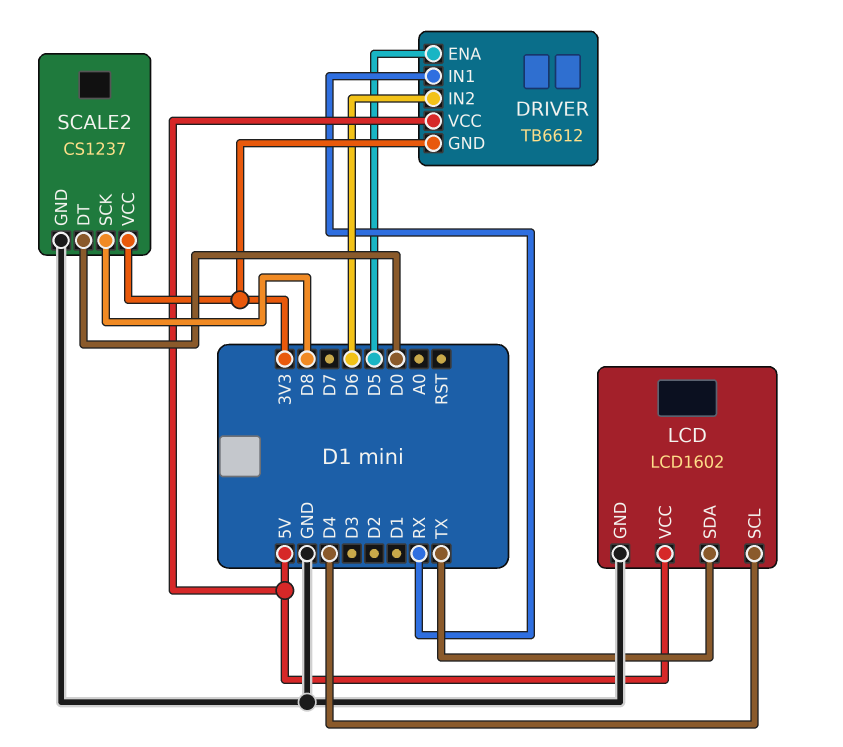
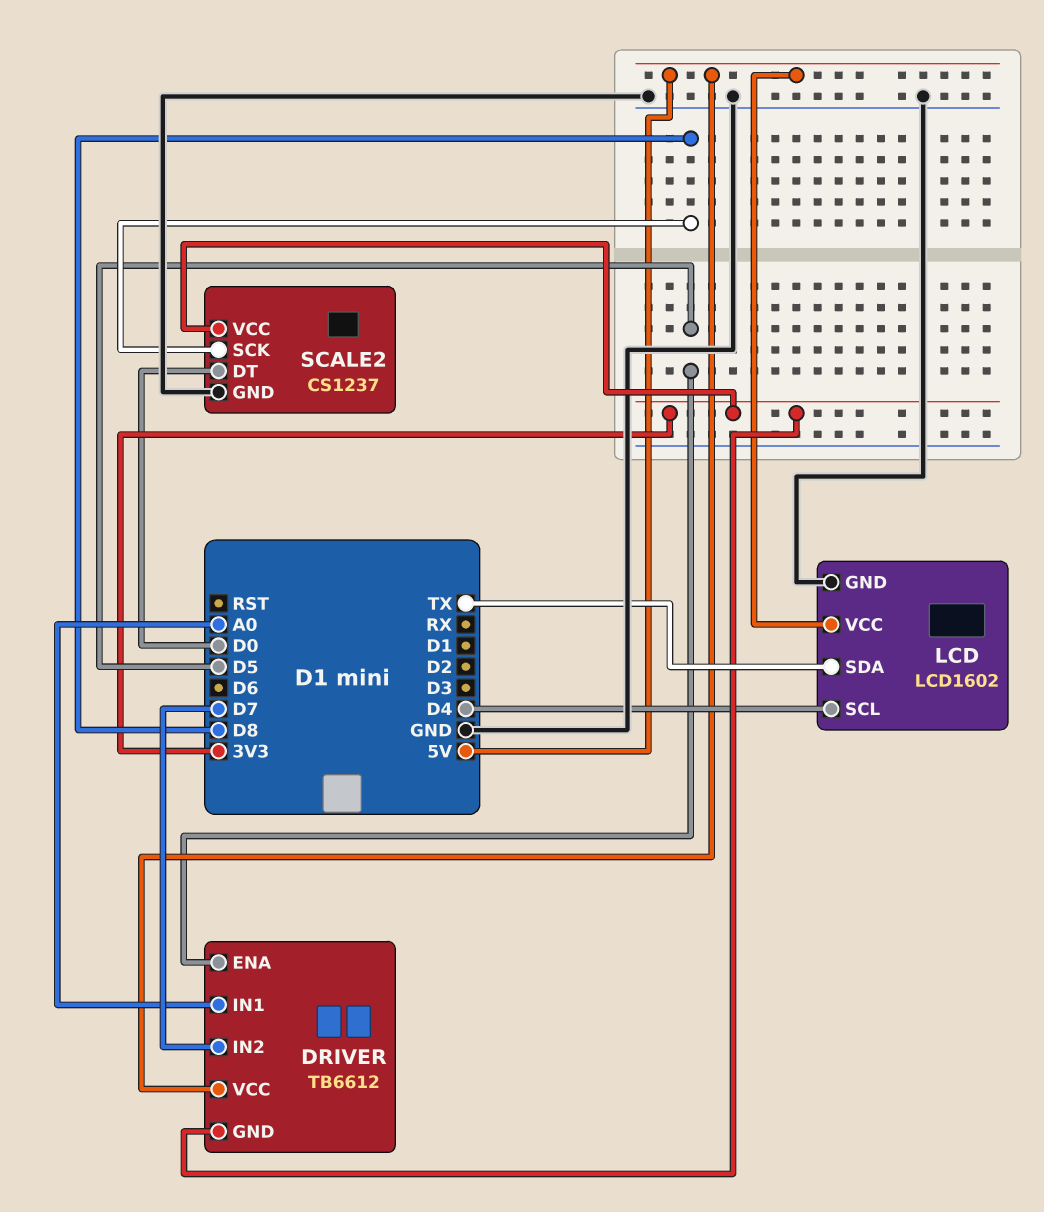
DRIVER pin IN1: RX -> A0
DRIVER pin IN2: D6 -> D7

